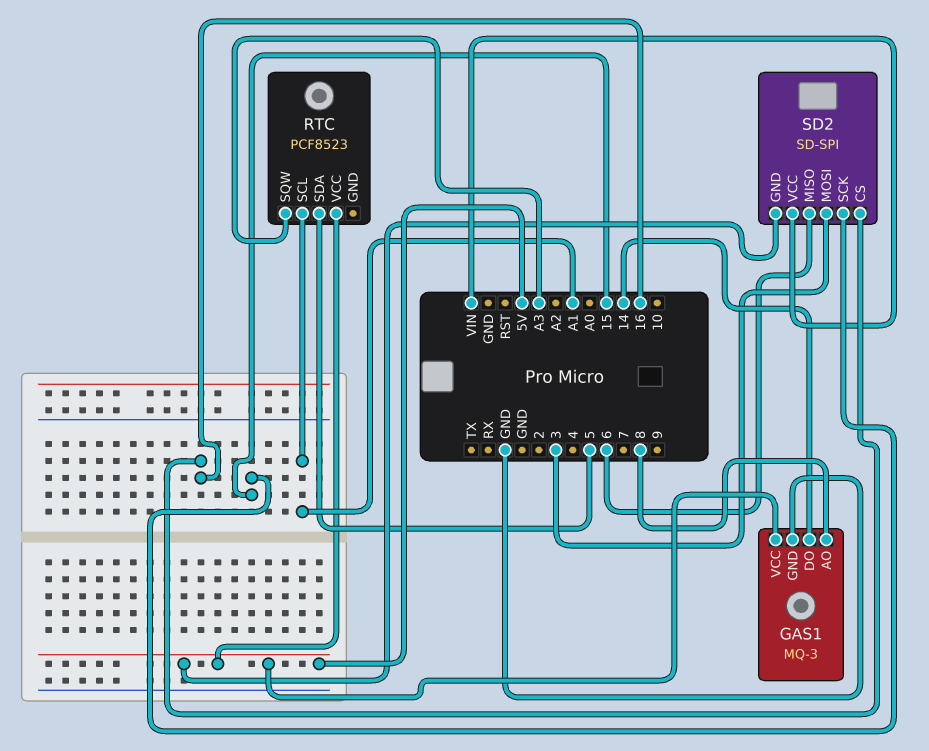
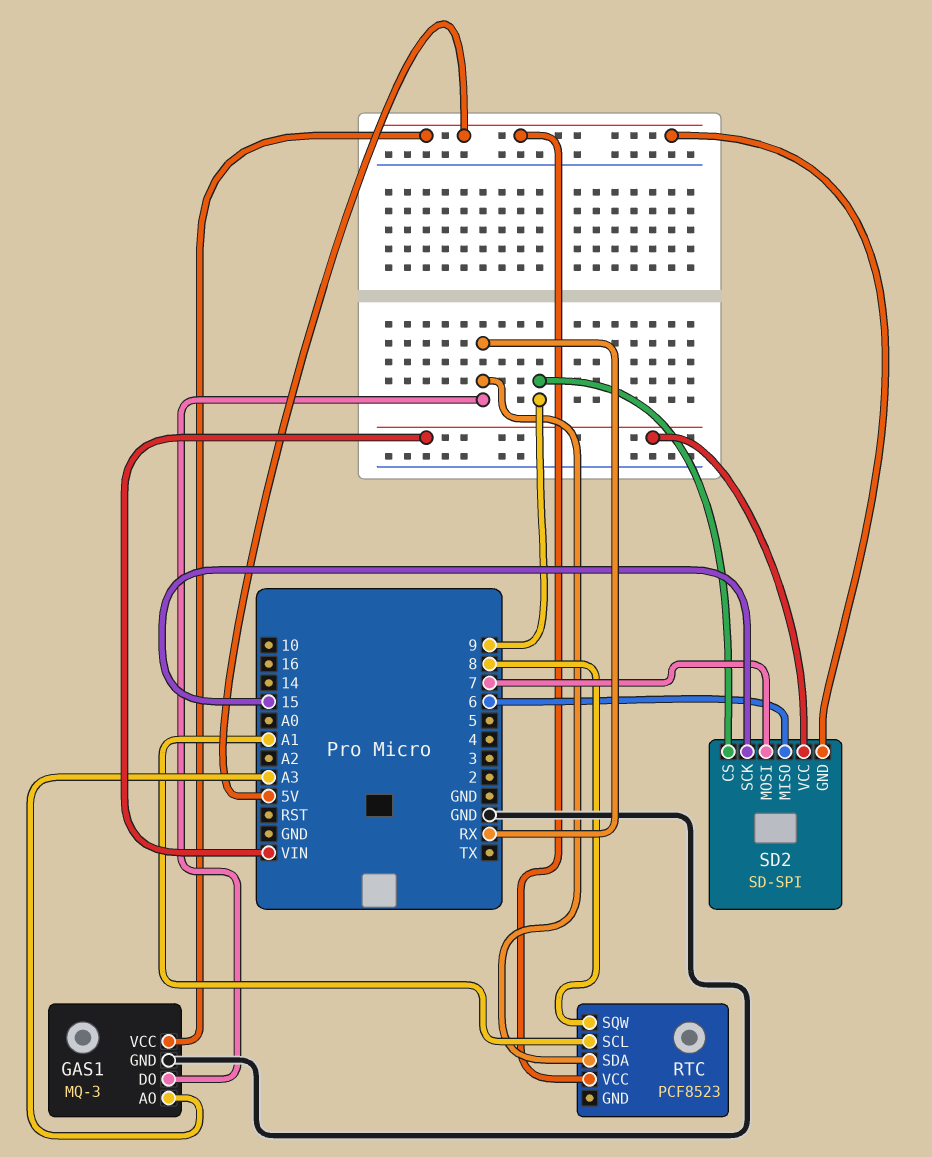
GAS1 pin AO: 8 -> A3
GAS1 pin DO: 14 -> RX
RTC pin SDA: 5 -> RX
RTC pin SQW: A3 -> 8
SD2 pin CS: 16 -> 9
SD2 pin MOSI: 3 -> 7

